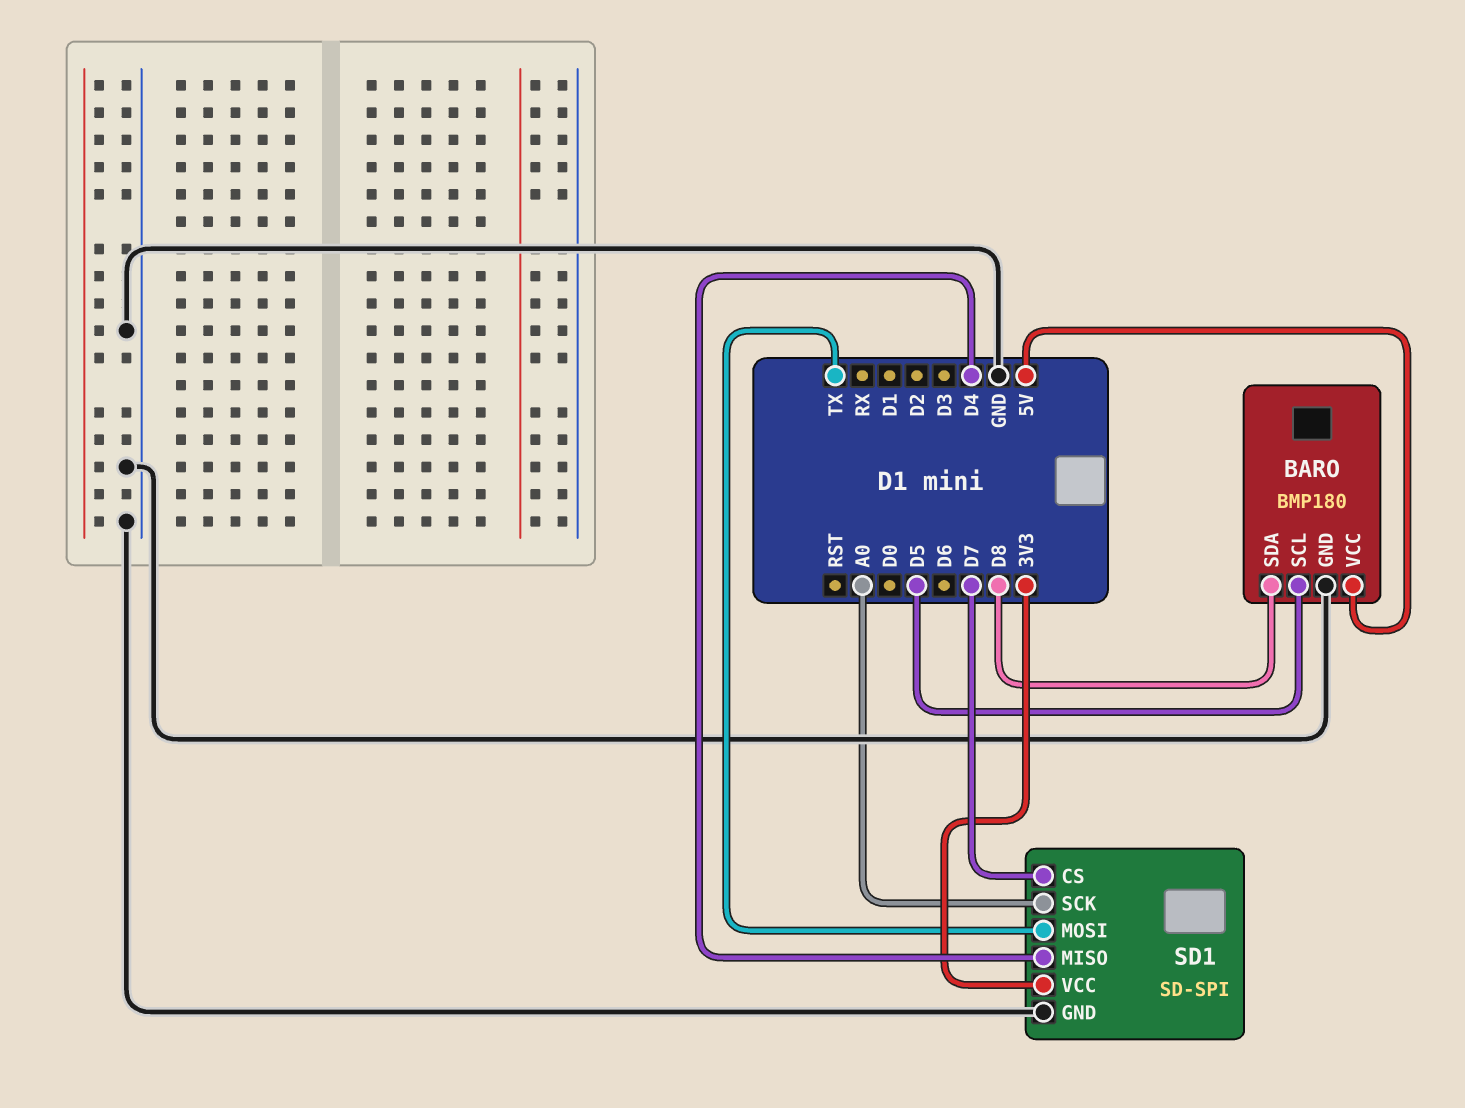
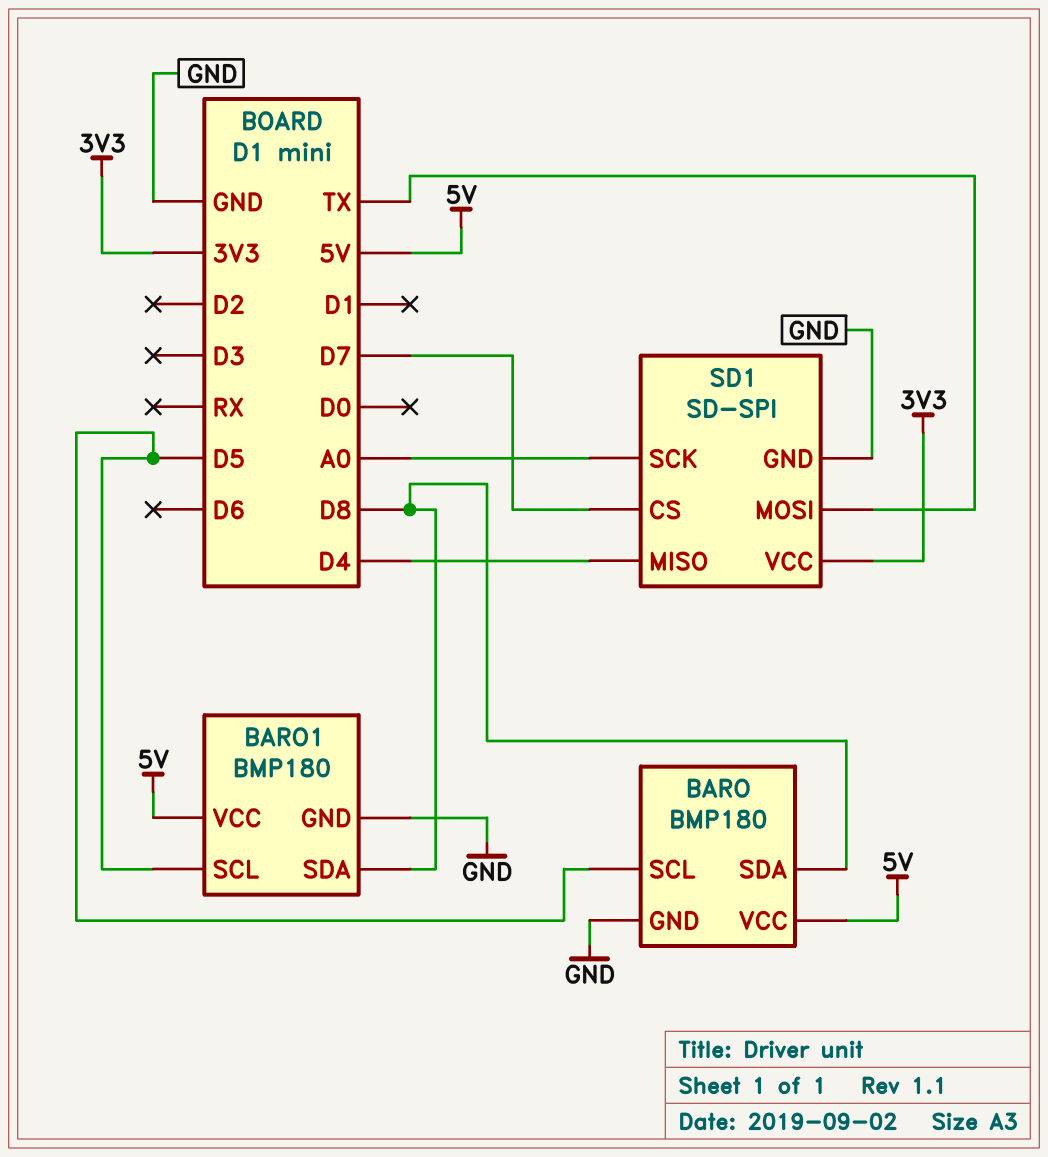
BARO1: none -> BMP180
BARO1 pin GND: none -> GND
BARO1 pin SCL: none -> D5
BARO1 pin SDA: none -> D8
BARO1 pin VCC: none -> 5V

